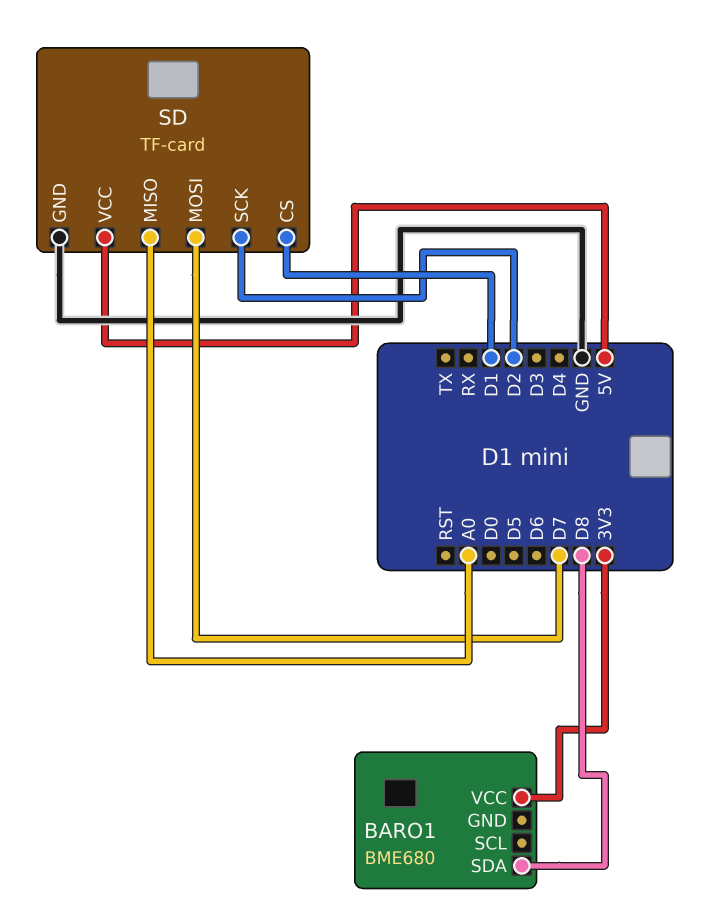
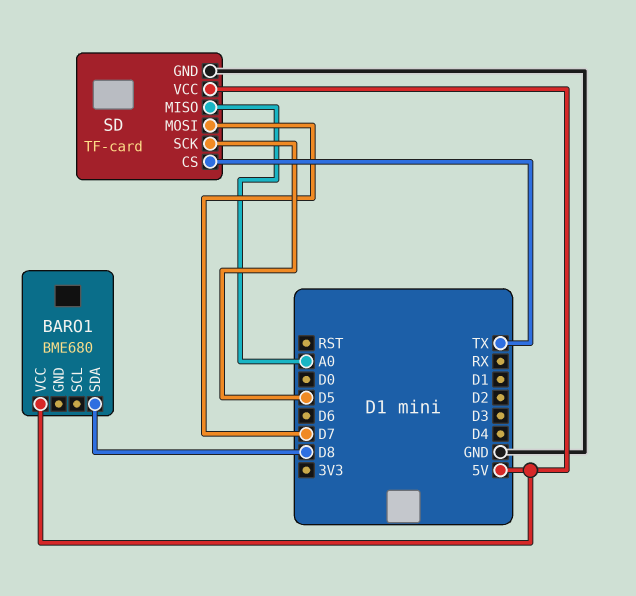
BARO1 pin VCC: 3V3 -> 5V
SD pin CS: D1 -> TX
SD pin SCK: D2 -> D5

